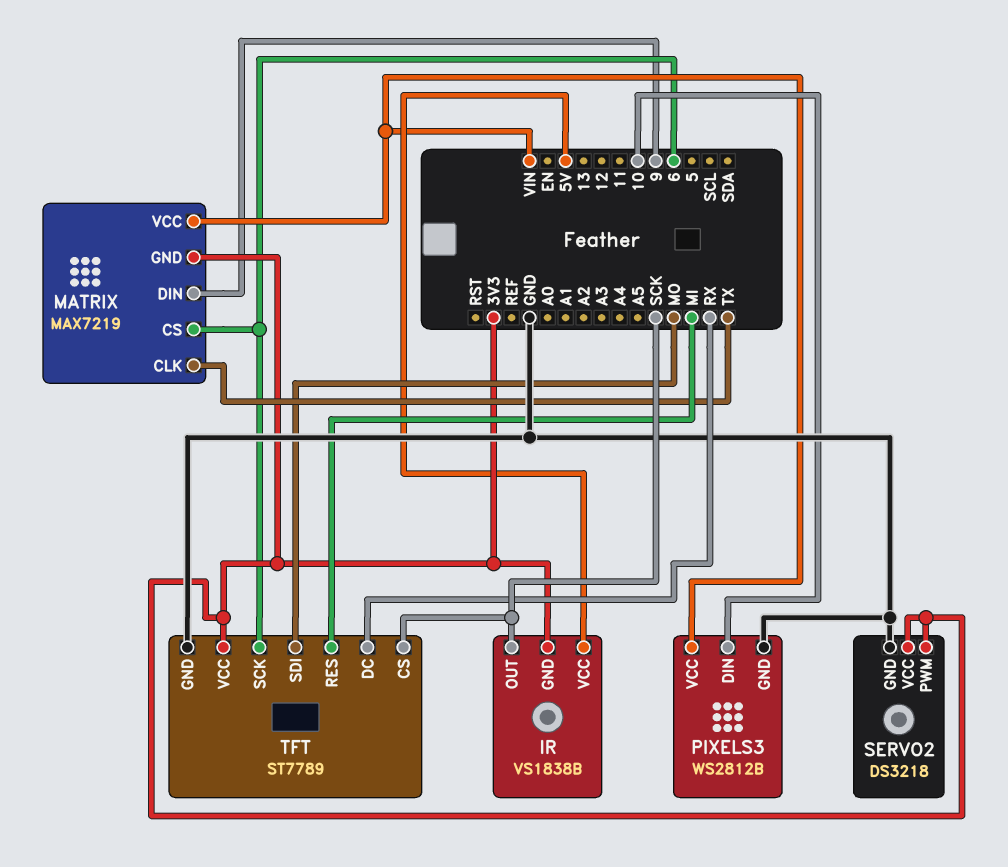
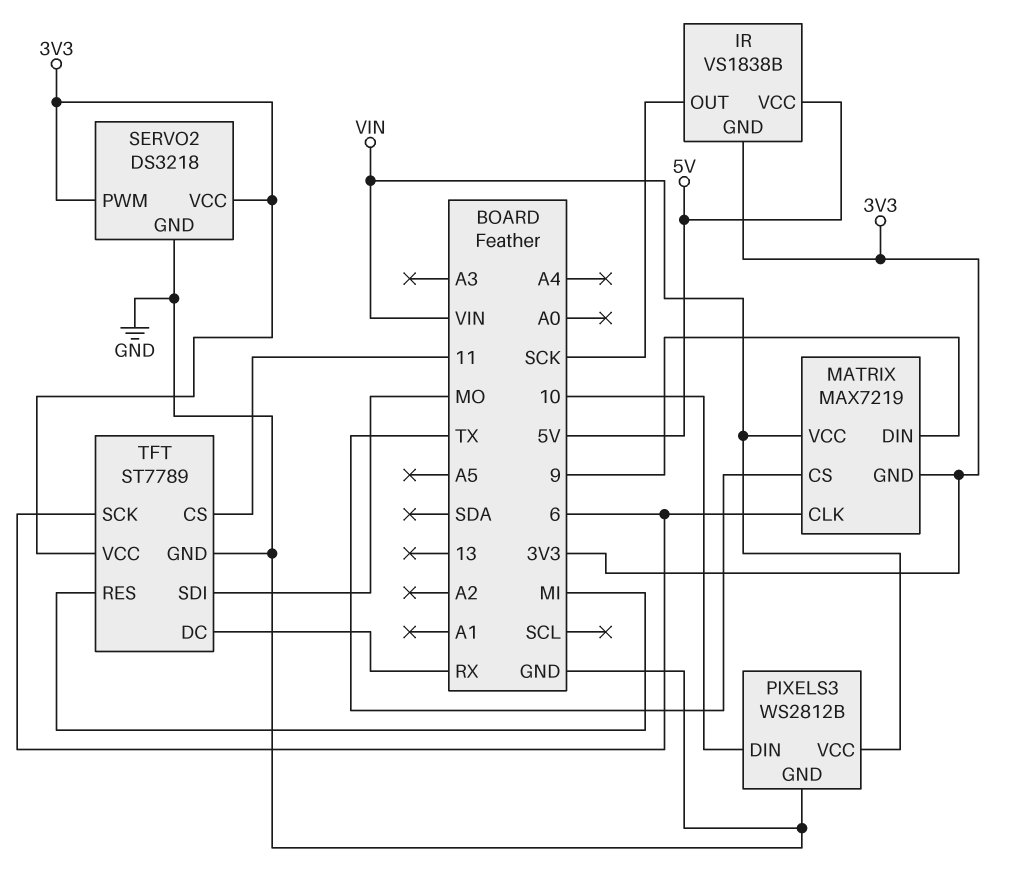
MATRIX pin CLK: TX -> 6
MATRIX pin CS: 6 -> TX
TFT pin CS: SCK -> 11

